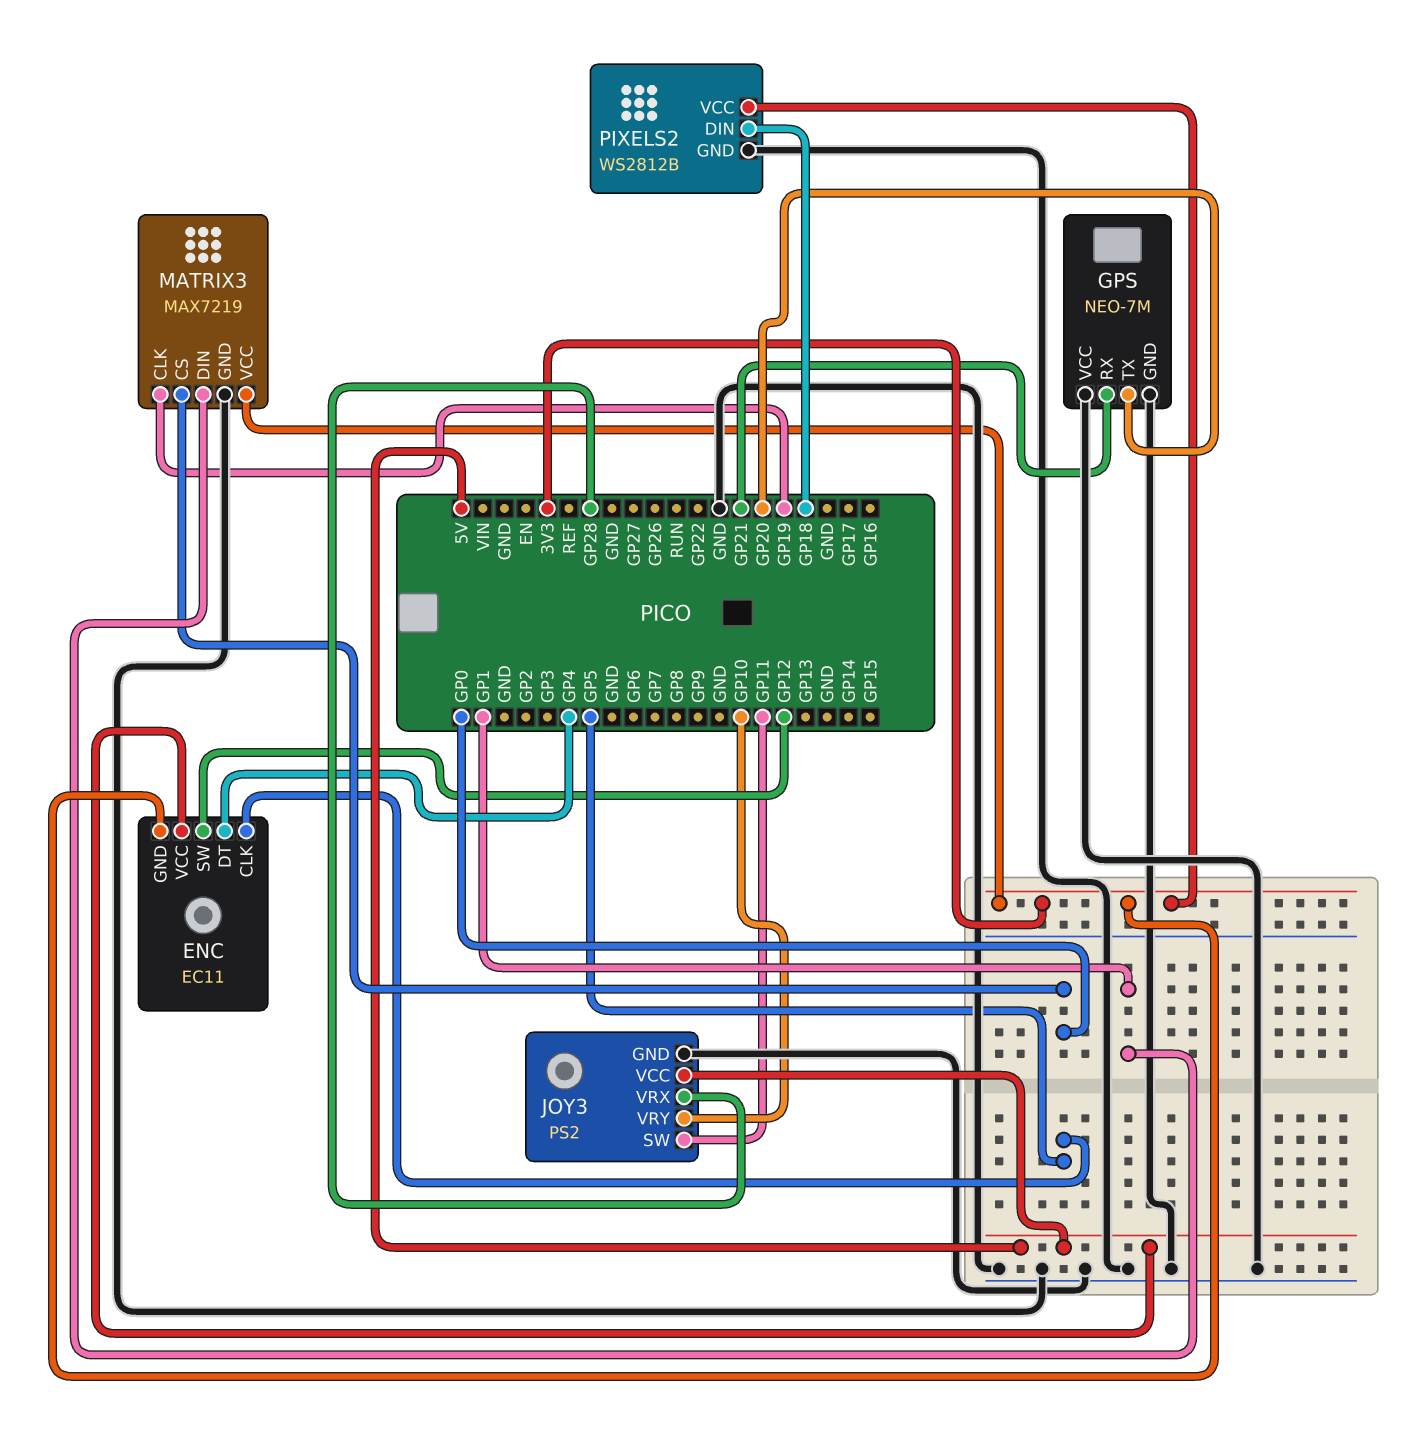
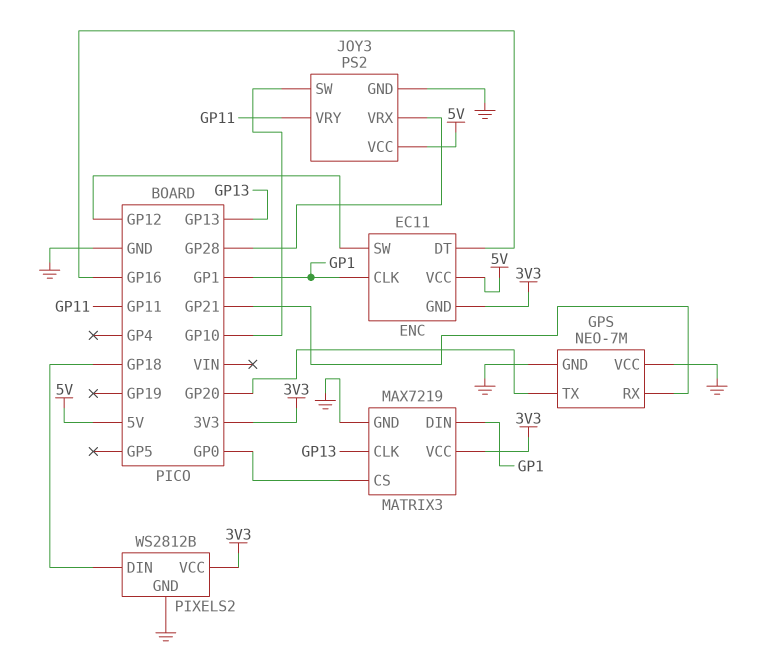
ENC pin CLK: GP5 -> GP1
ENC pin DT: GP4 -> GP16
JOY3 pin SW: GP11 -> GP10
JOY3 pin VRY: GP10 -> GP11
MATRIX3 pin CLK: GP19 -> GP13

